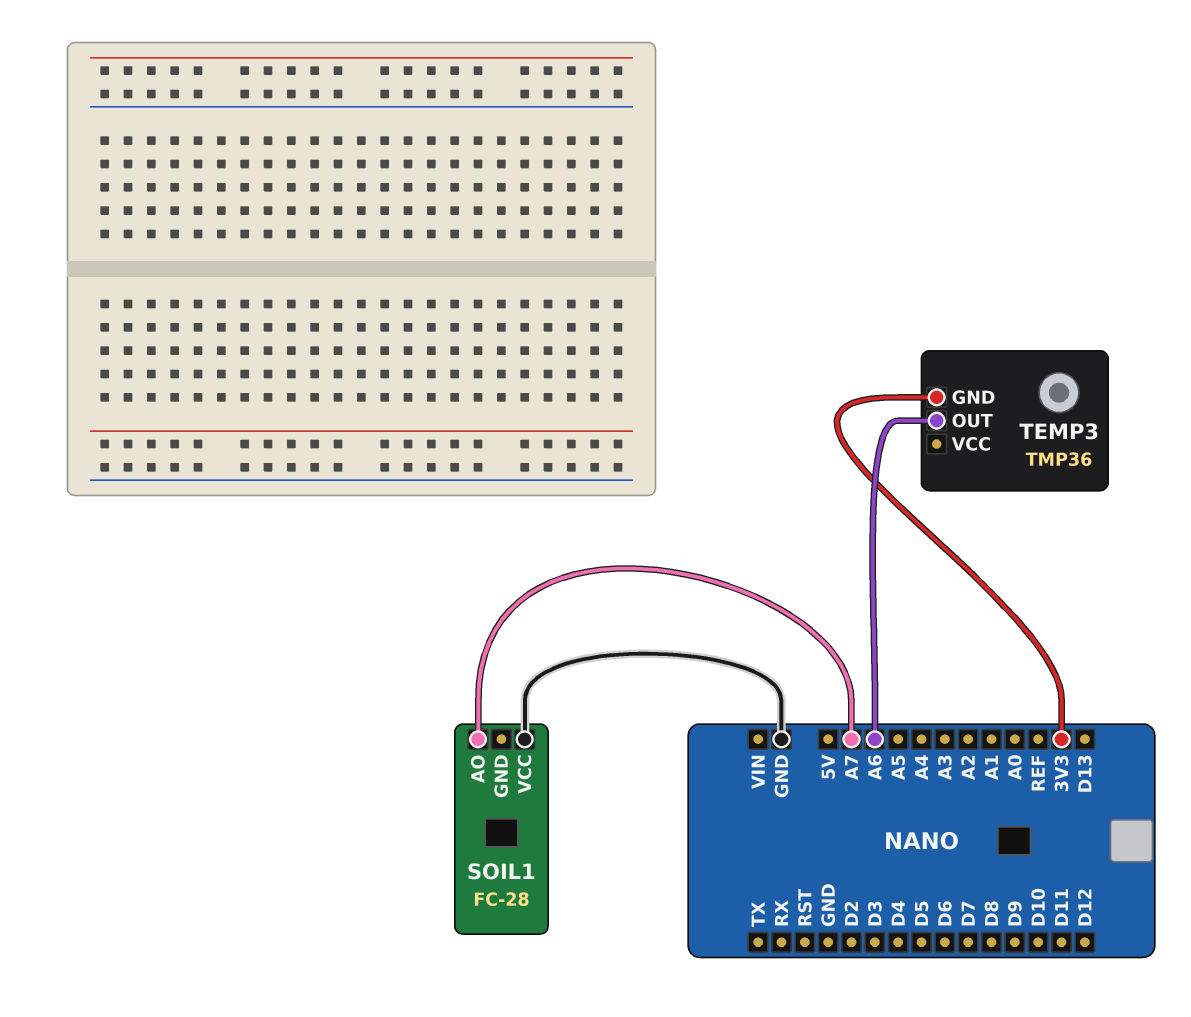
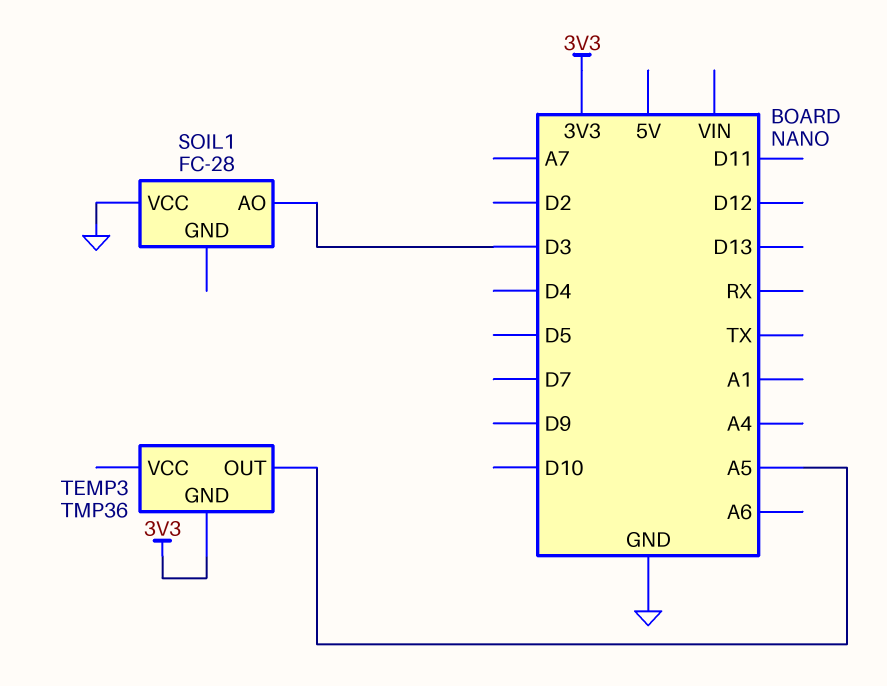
SOIL1 pin AO: A7 -> D3
TEMP3 pin OUT: A6 -> A5

